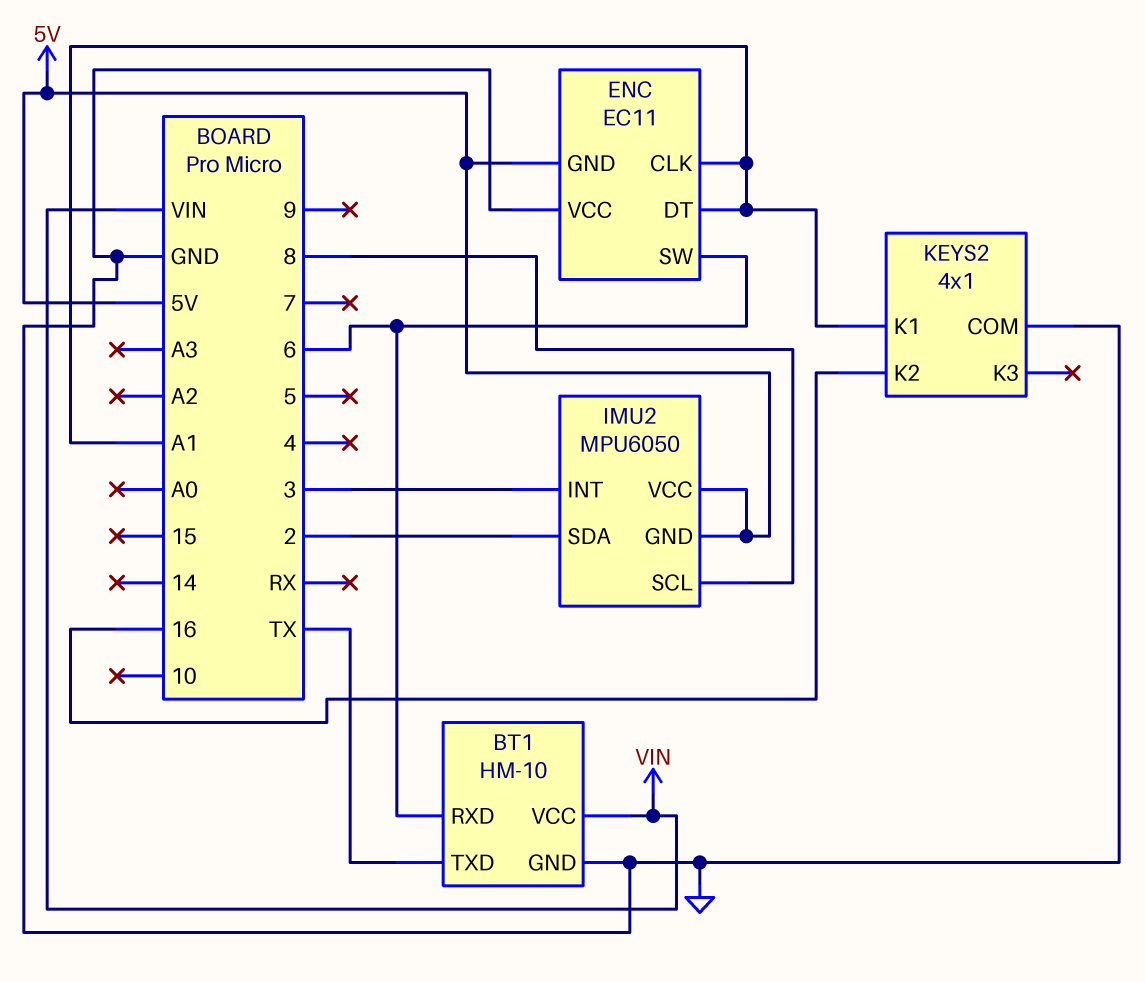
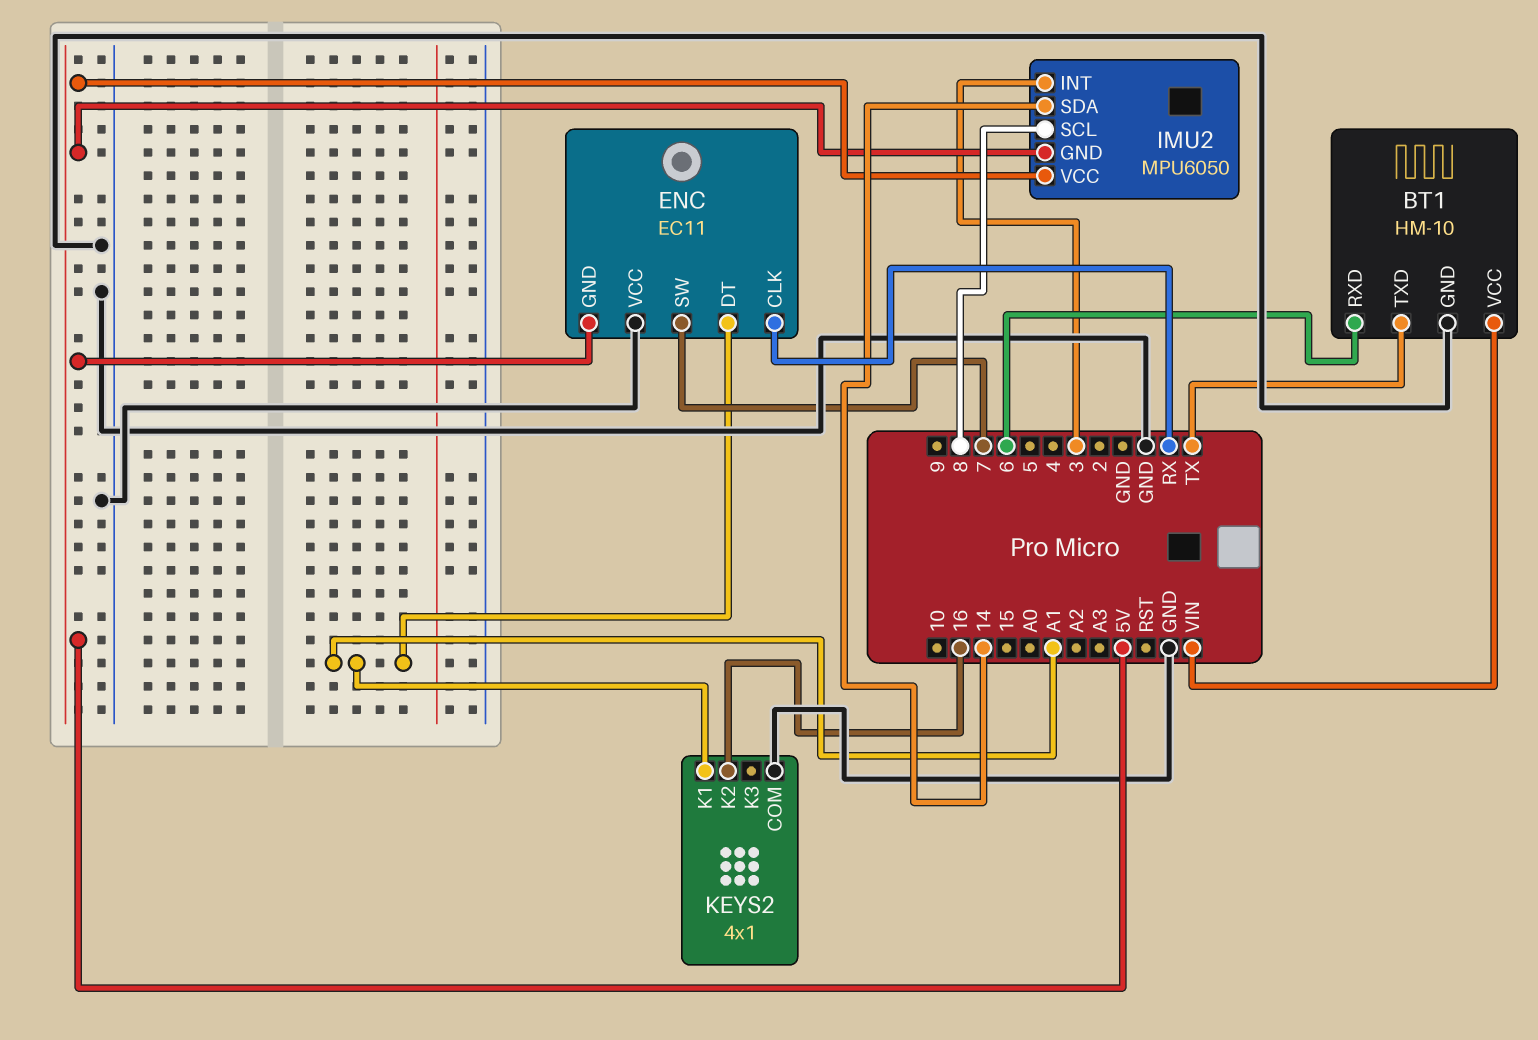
ENC pin CLK: A1 -> RX
ENC pin SW: 6 -> 7
IMU2 pin SDA: 2 -> 14

